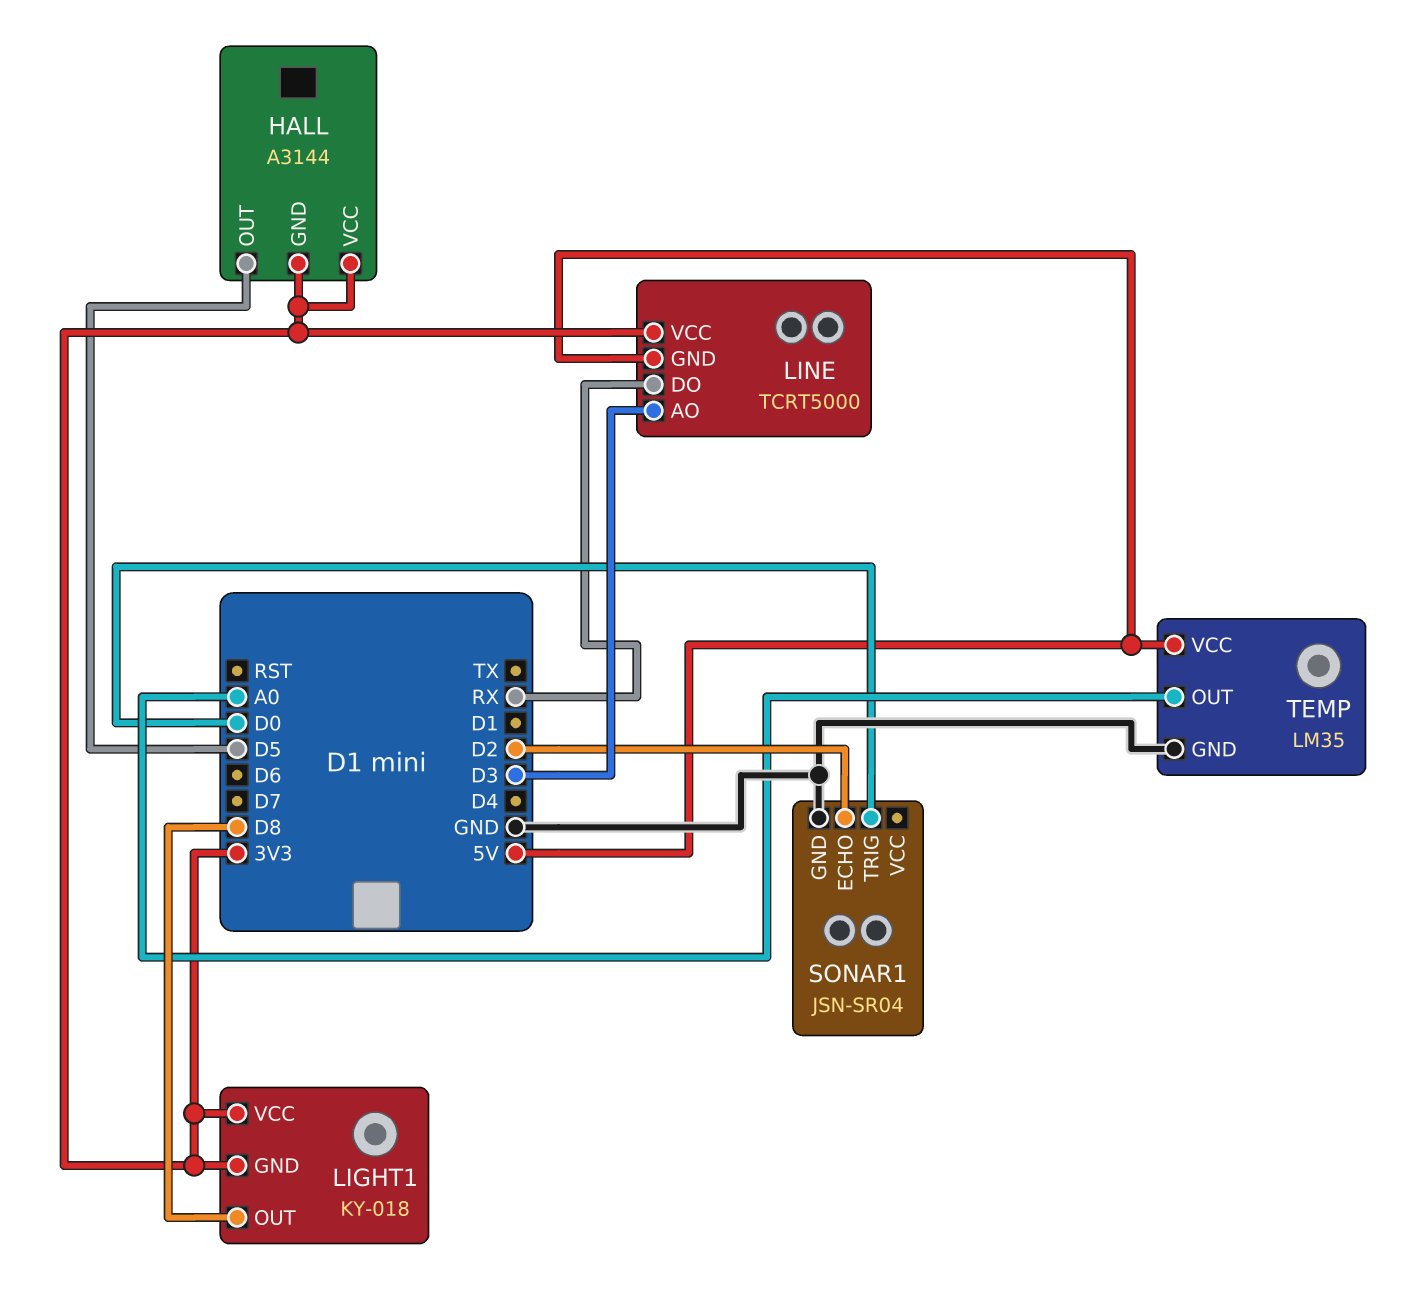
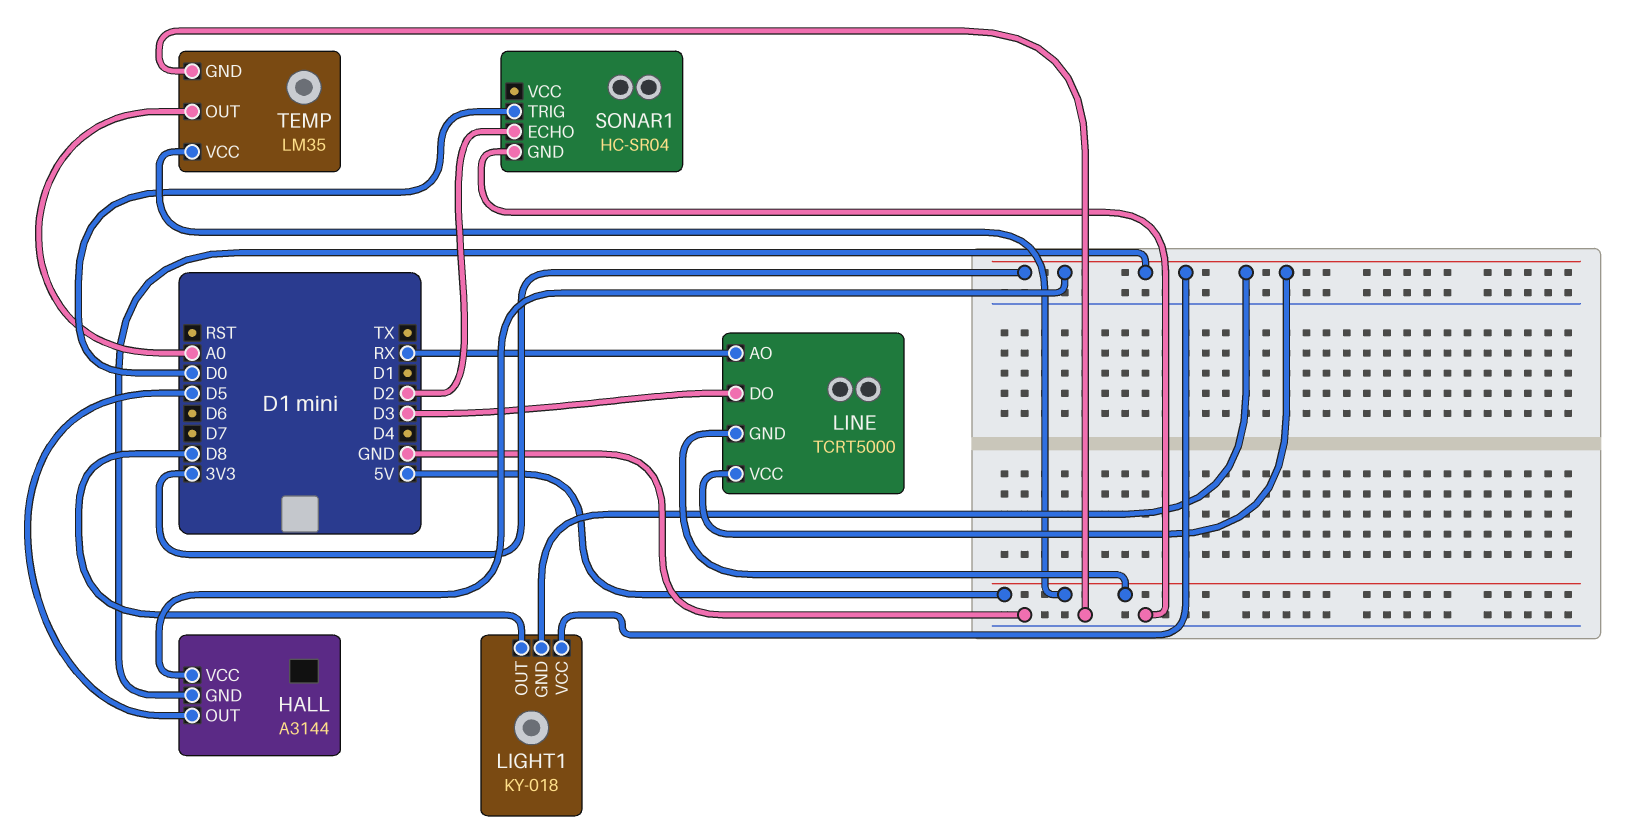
LINE pin AO: D3 -> RX
LINE pin DO: RX -> D3
SONAR1: JSN-SR04 -> HC-SR04

